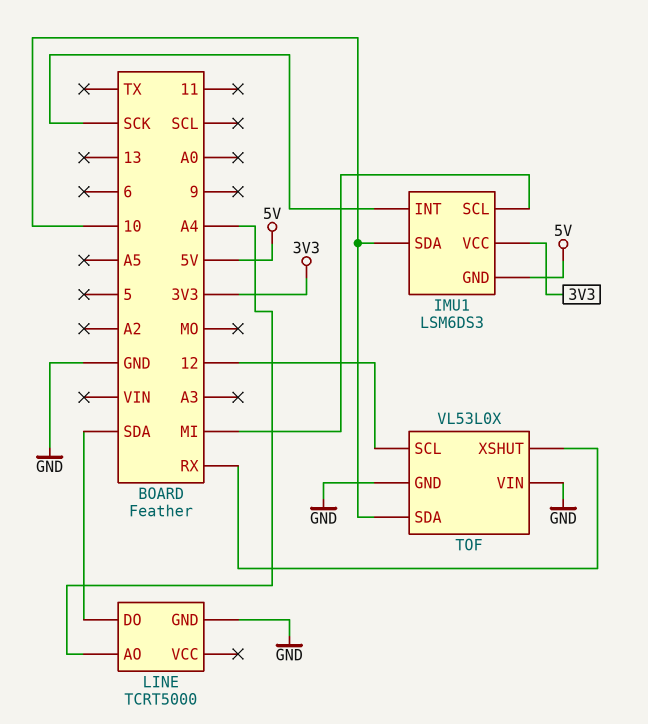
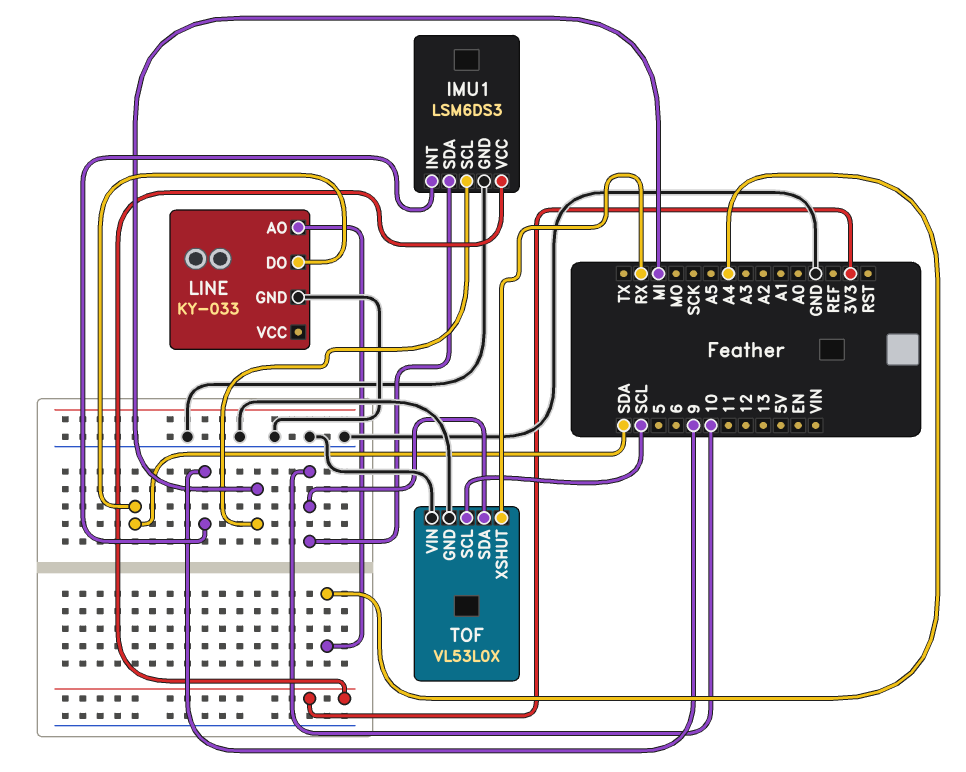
IMU1 pin GND: 5V -> GND
IMU1 pin INT: SCK -> 9
LINE: TCRT5000 -> KY-033
TOF pin SCL: 12 -> SCL

